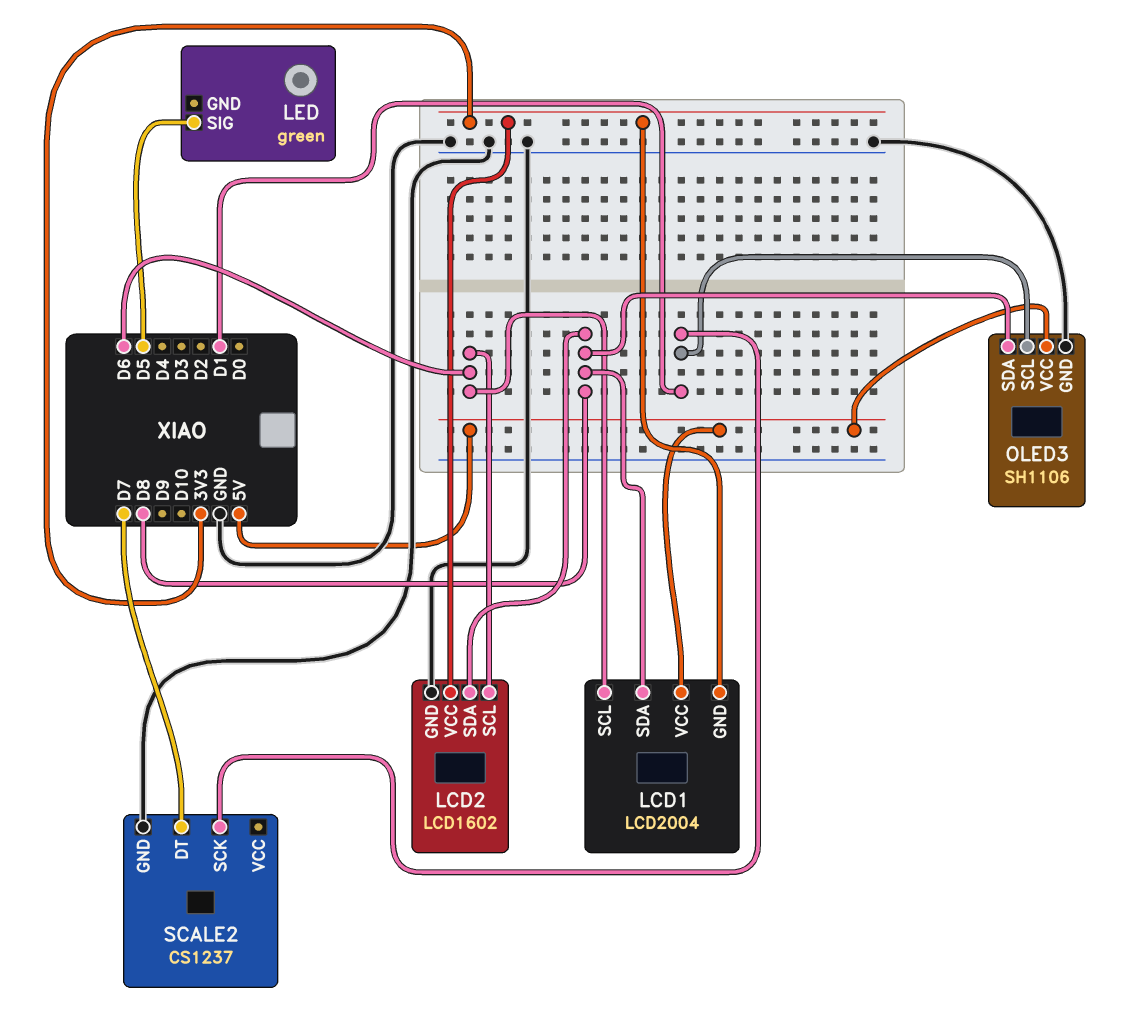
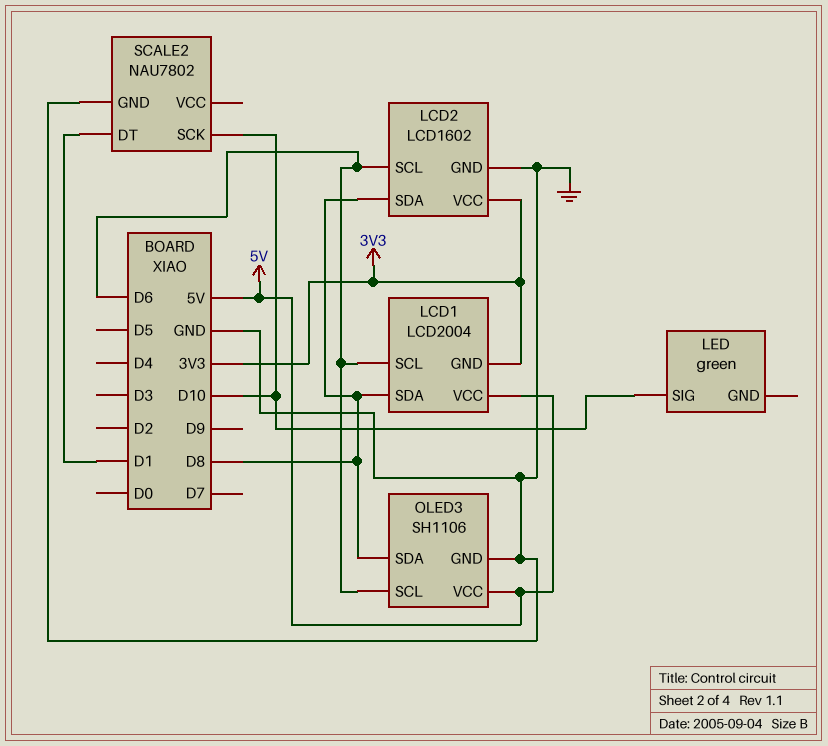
LED pin SIG: D5 -> D10
OLED3 pin SCL: D1 -> D6
SCALE2: CS1237 -> NAU7802
SCALE2 pin DT: D7 -> D1
SCALE2 pin SCK: D1 -> D10

